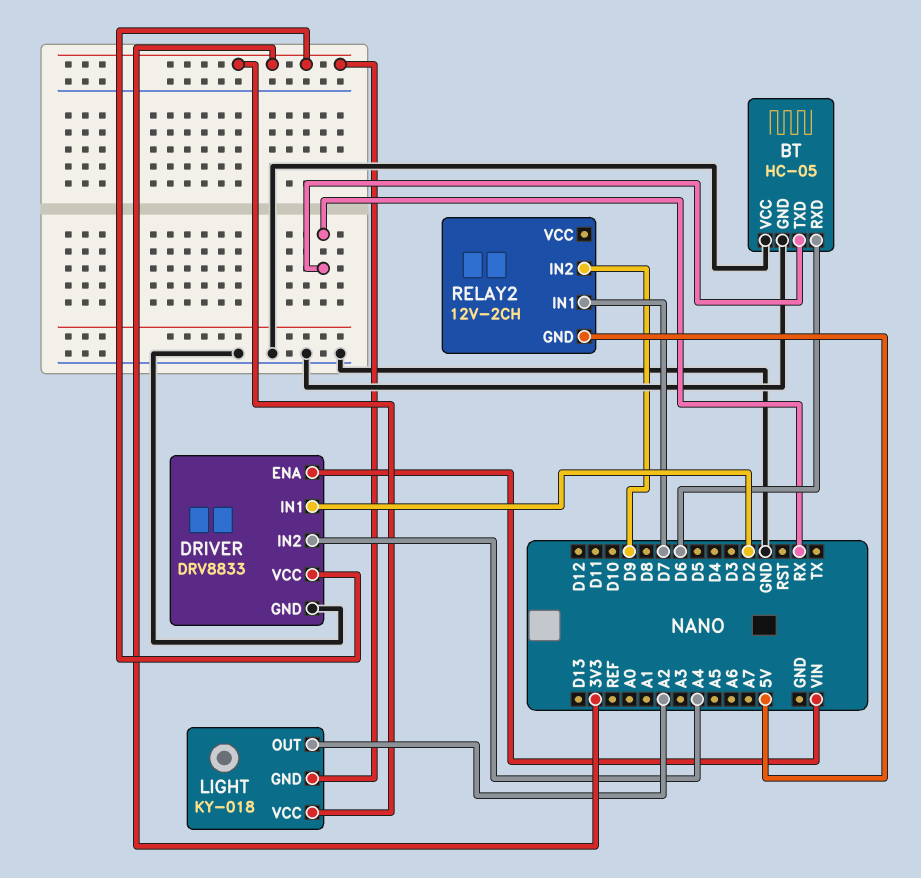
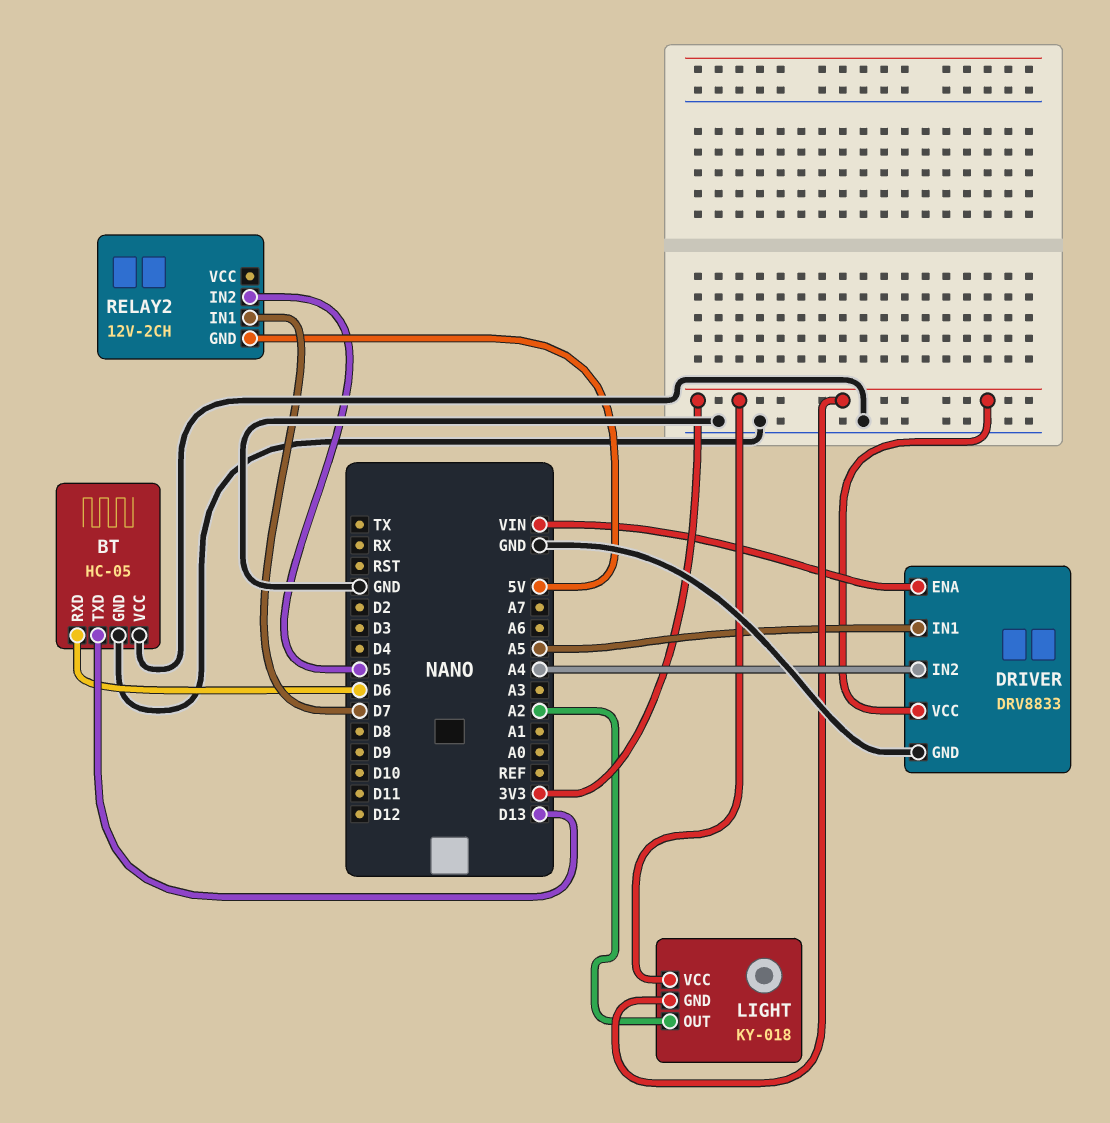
BT pin TXD: RX -> D13
DRIVER pin IN1: D2 -> A5
RELAY2 pin IN2: D9 -> D5

